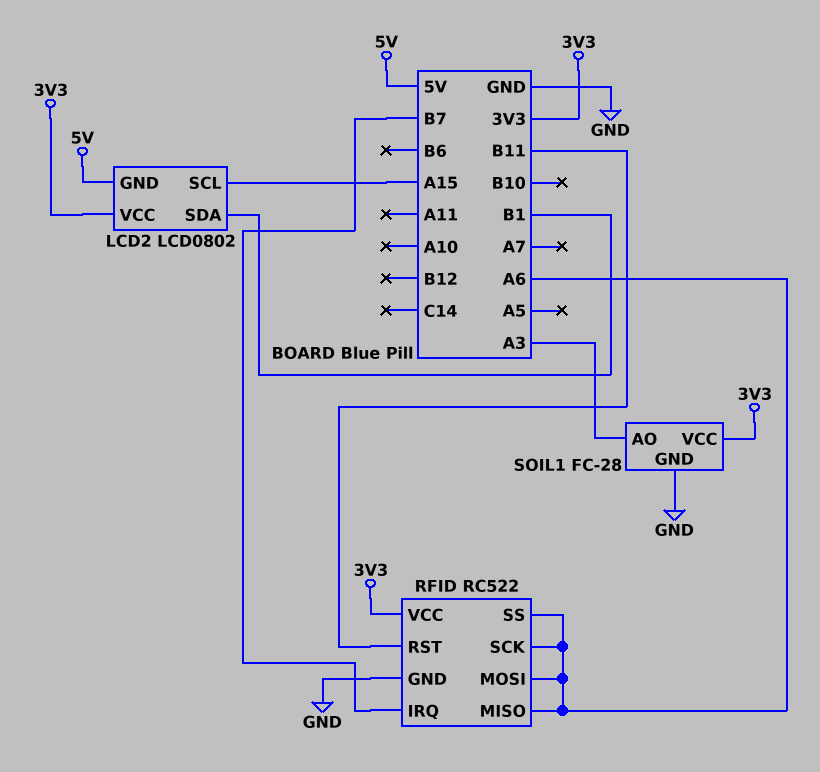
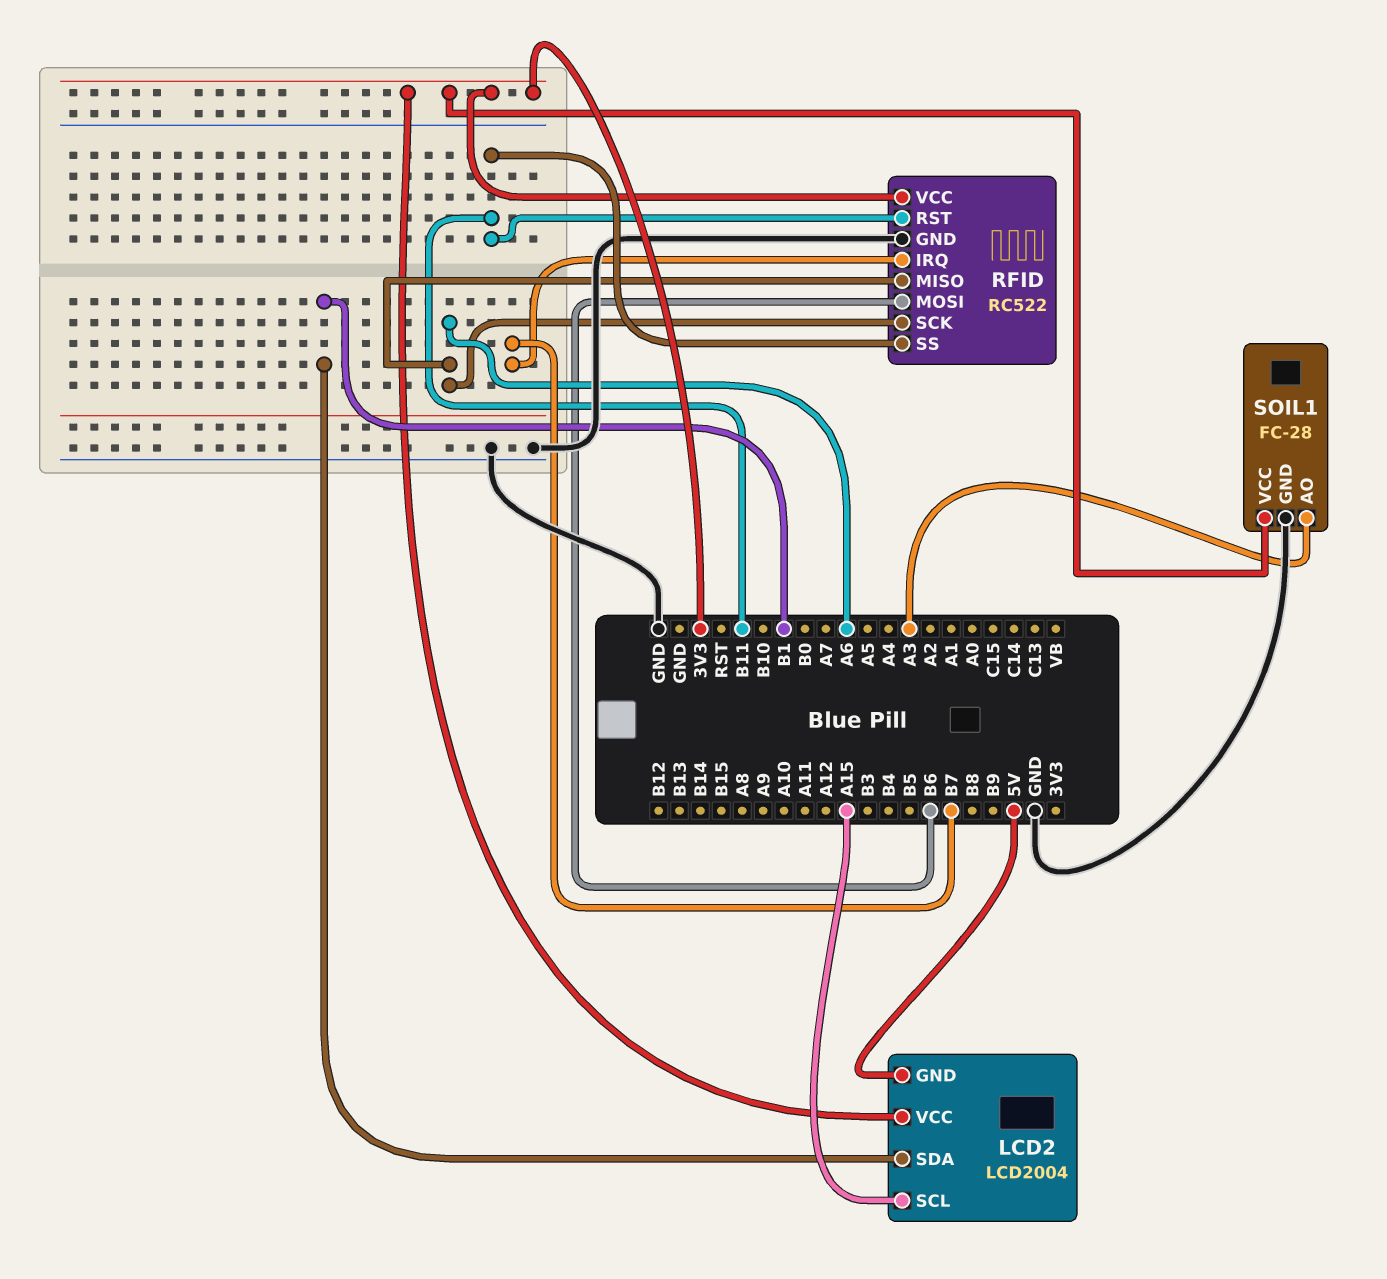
LCD2: LCD0802 -> LCD2004
RFID pin MOSI: A6 -> B6
RFID pin SS: A6 -> B11

